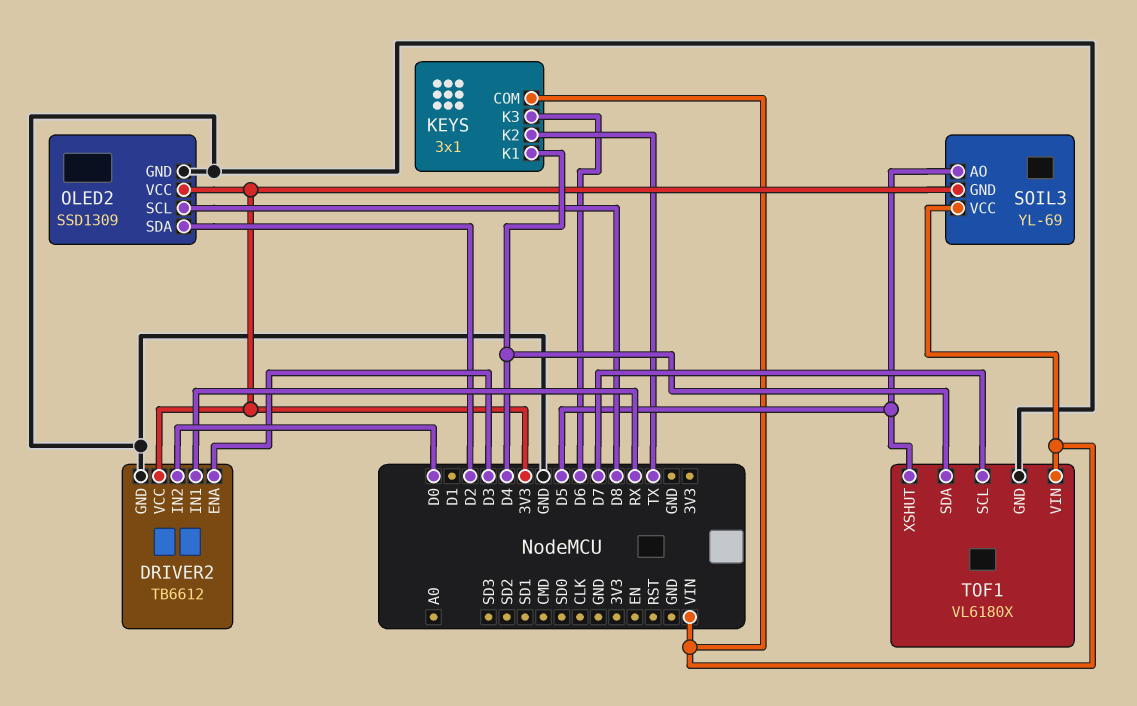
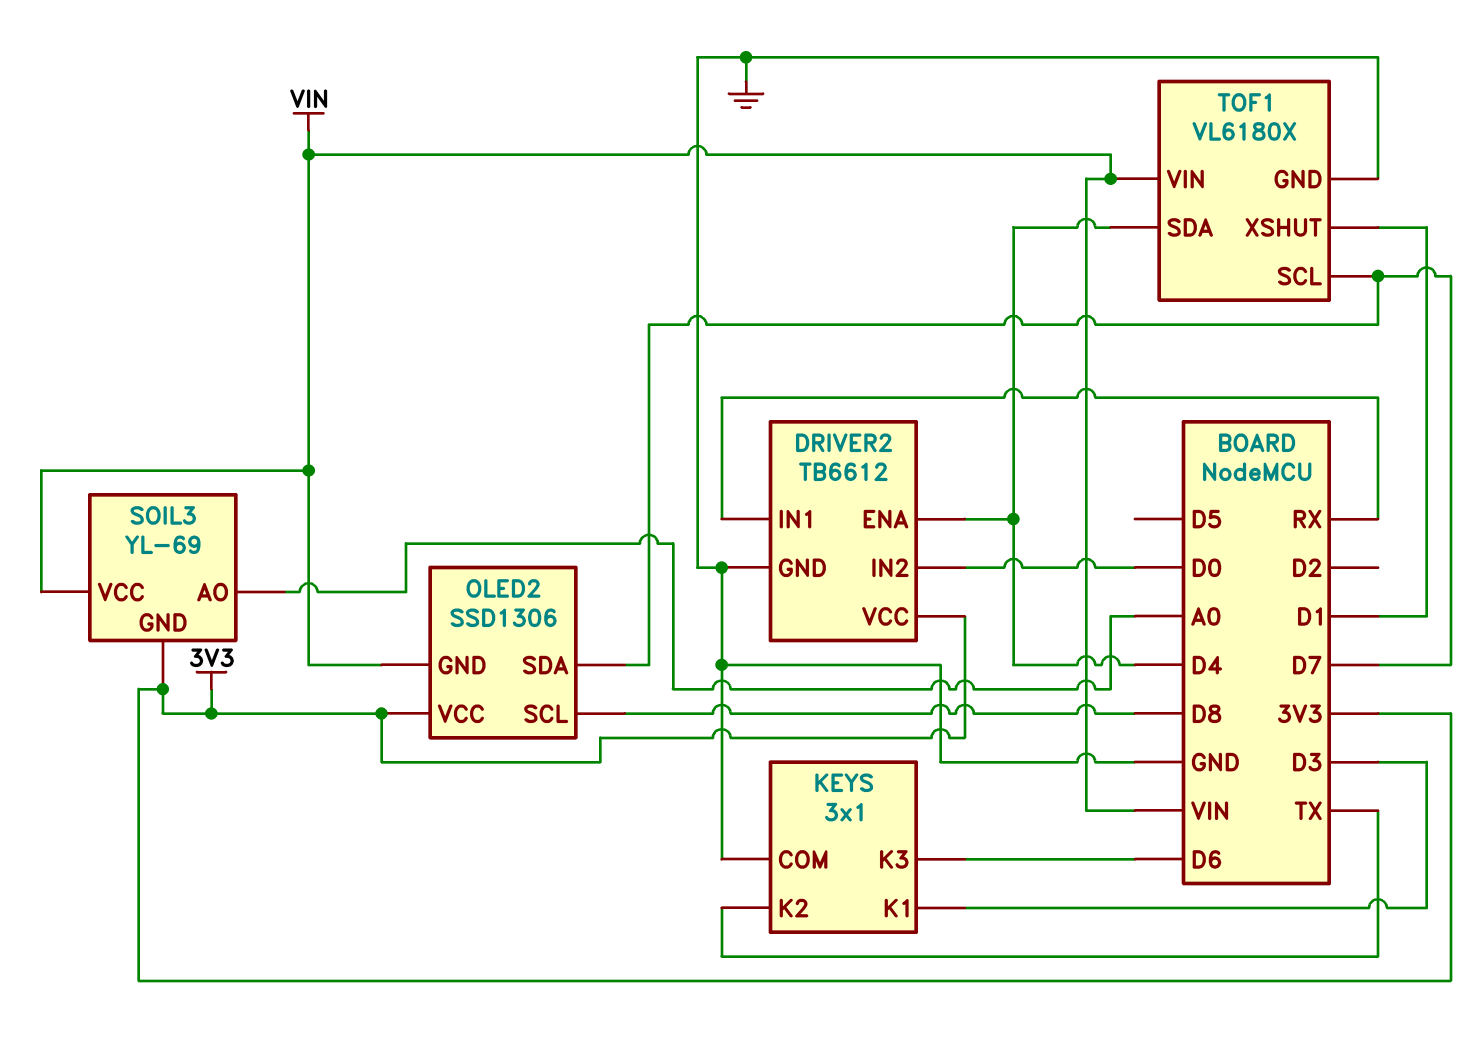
DRIVER2 pin ENA: D3 -> D4
KEYS pin COM: VIN -> GND
KEYS pin K1: D4 -> D3
OLED2: SSD1309 -> SSD1306
OLED2 pin GND: GND -> VIN
OLED2 pin SDA: D2 -> D7
SOIL3 pin AO: D5 -> A0
TOF1 pin XSHUT: D5 -> D1

